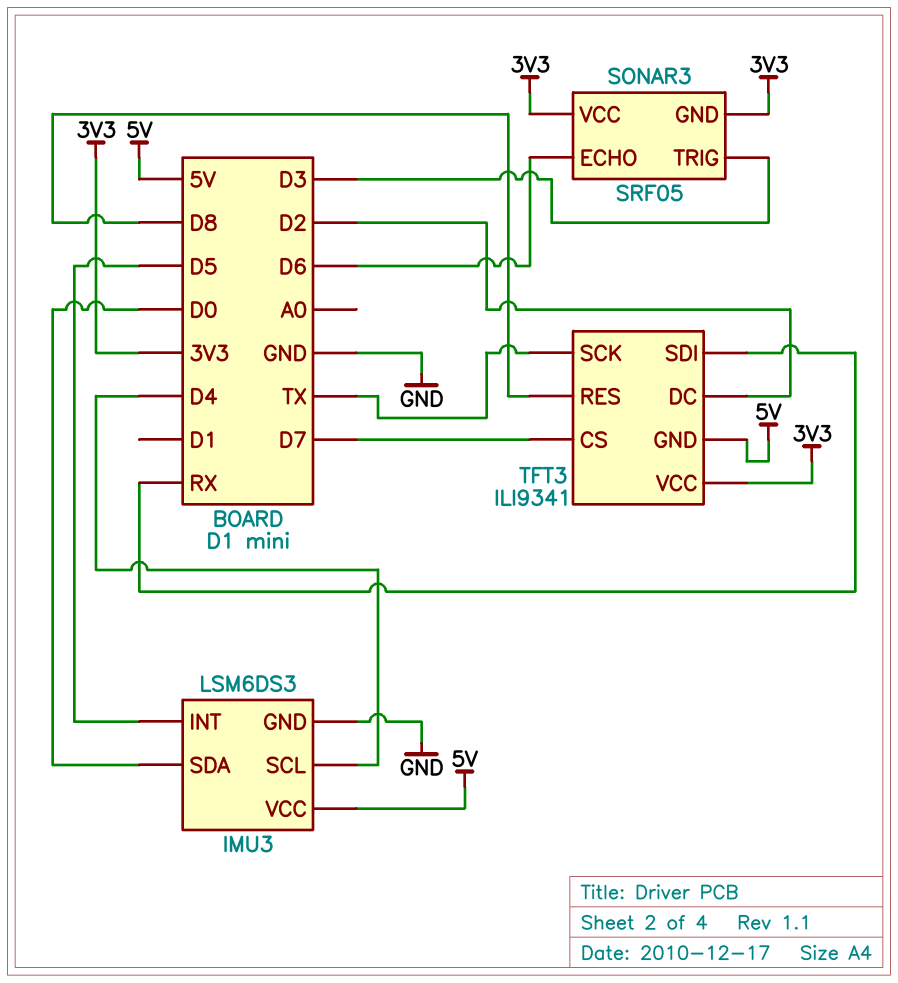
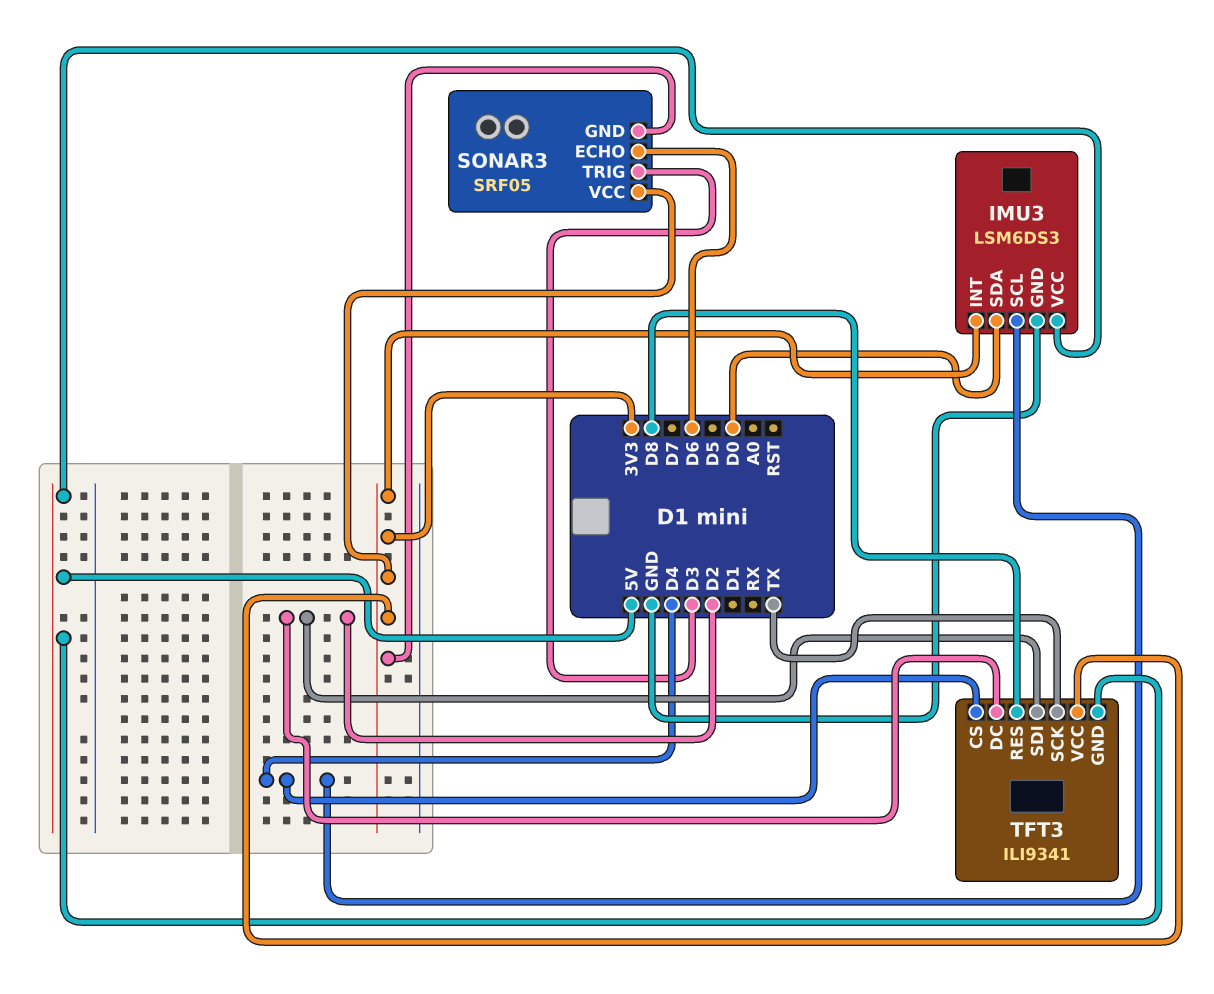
IMU3 pin INT: D5 -> 3V3
TFT3 pin CS: D7 -> D4
TFT3 pin SDI: RX -> D2

